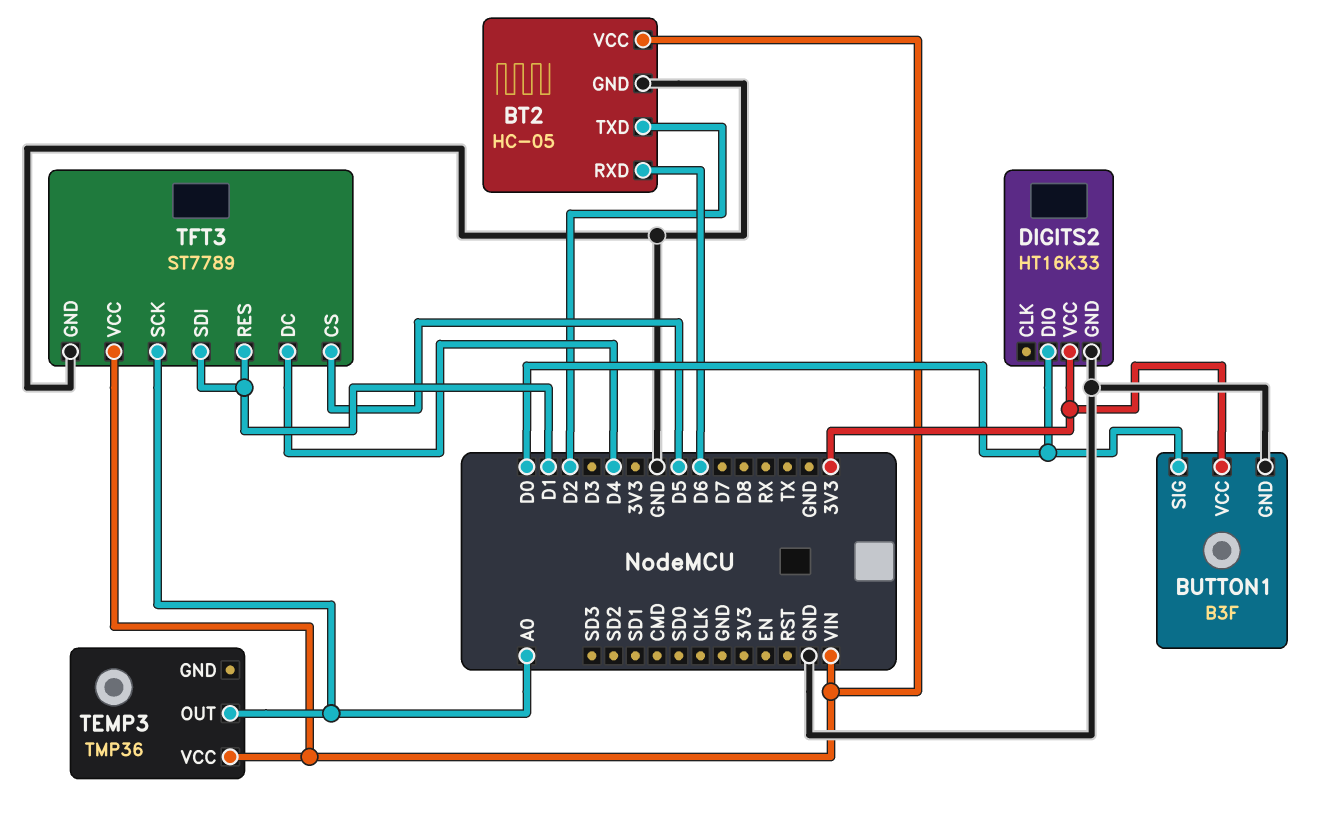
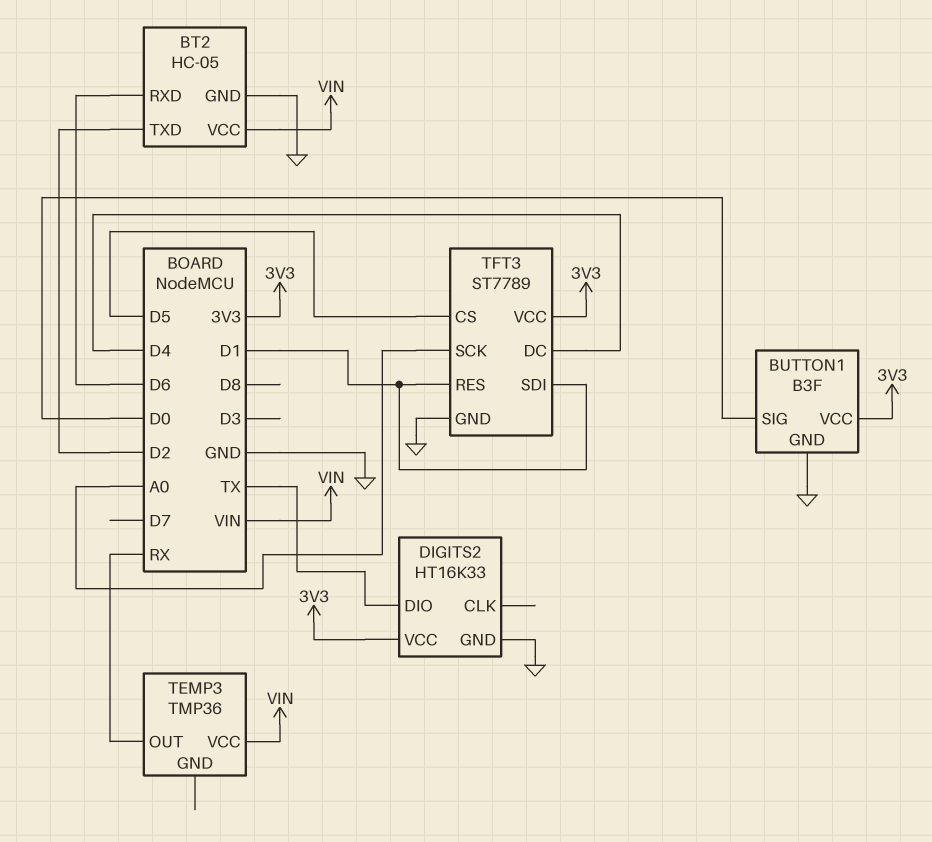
DIGITS2 pin DIO: D0 -> TX
TEMP3 pin OUT: A0 -> RX
TFT3 pin VCC: VIN -> 3V3

